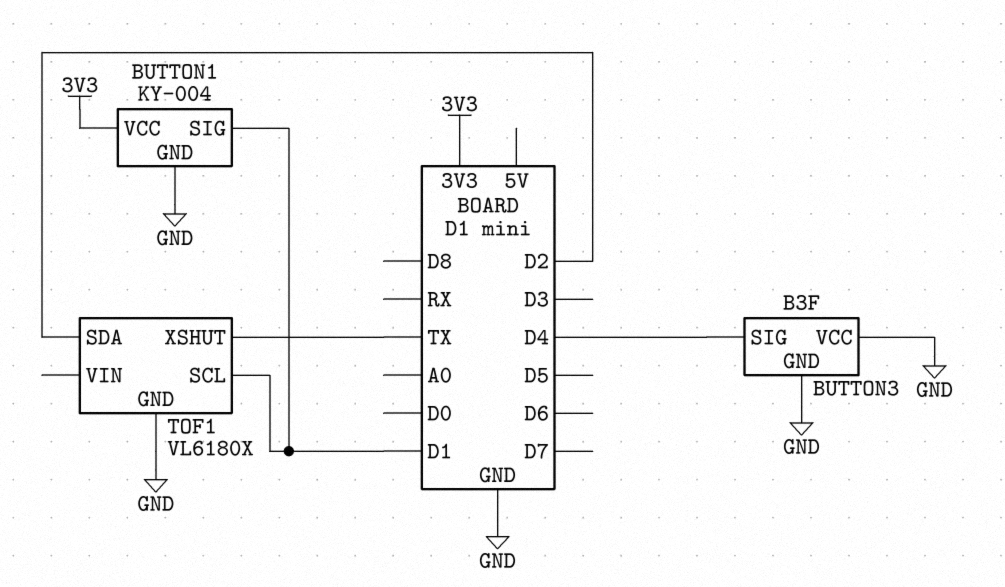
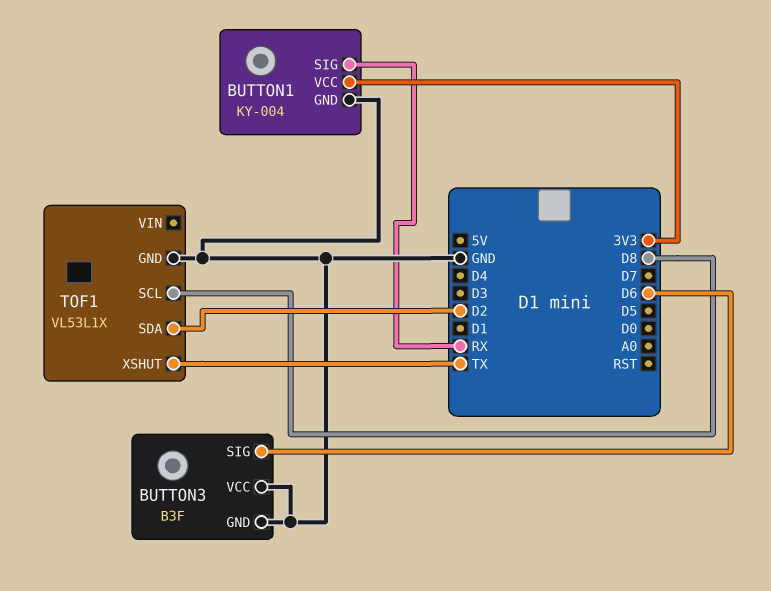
BUTTON1 pin SIG: D1 -> RX
BUTTON3 pin SIG: D4 -> D6
TOF1: VL6180X -> VL53L1X
TOF1 pin SCL: D1 -> D8

